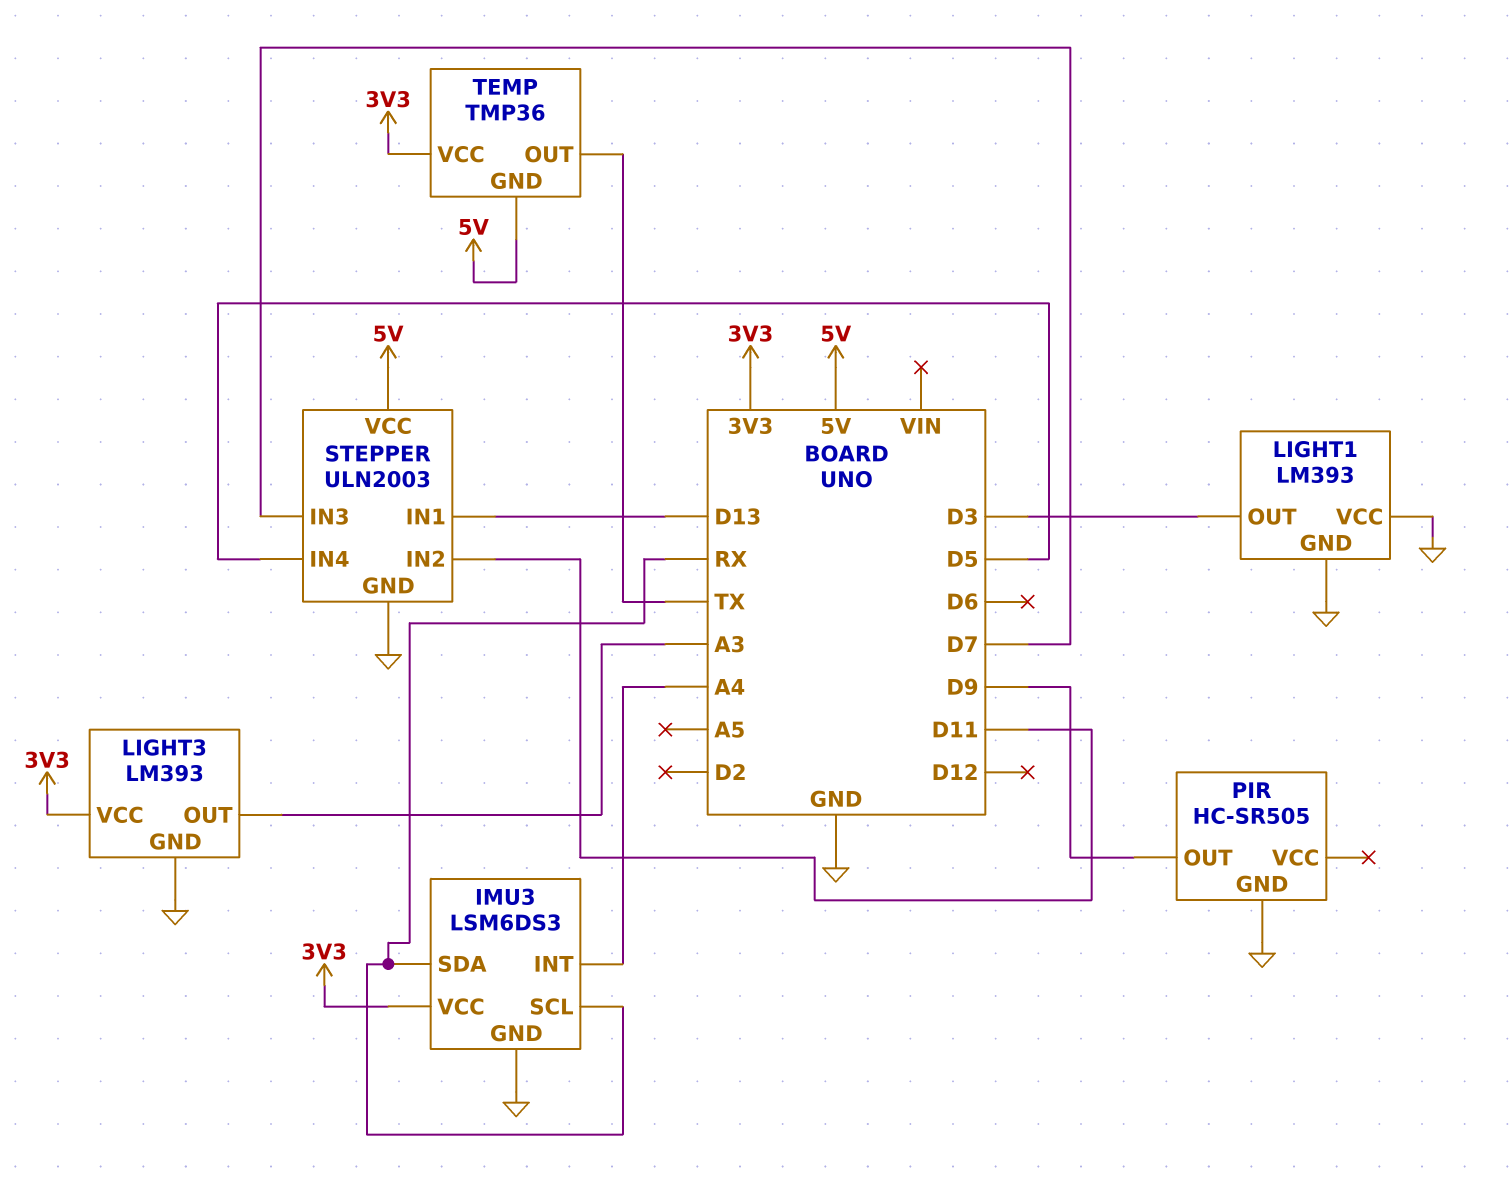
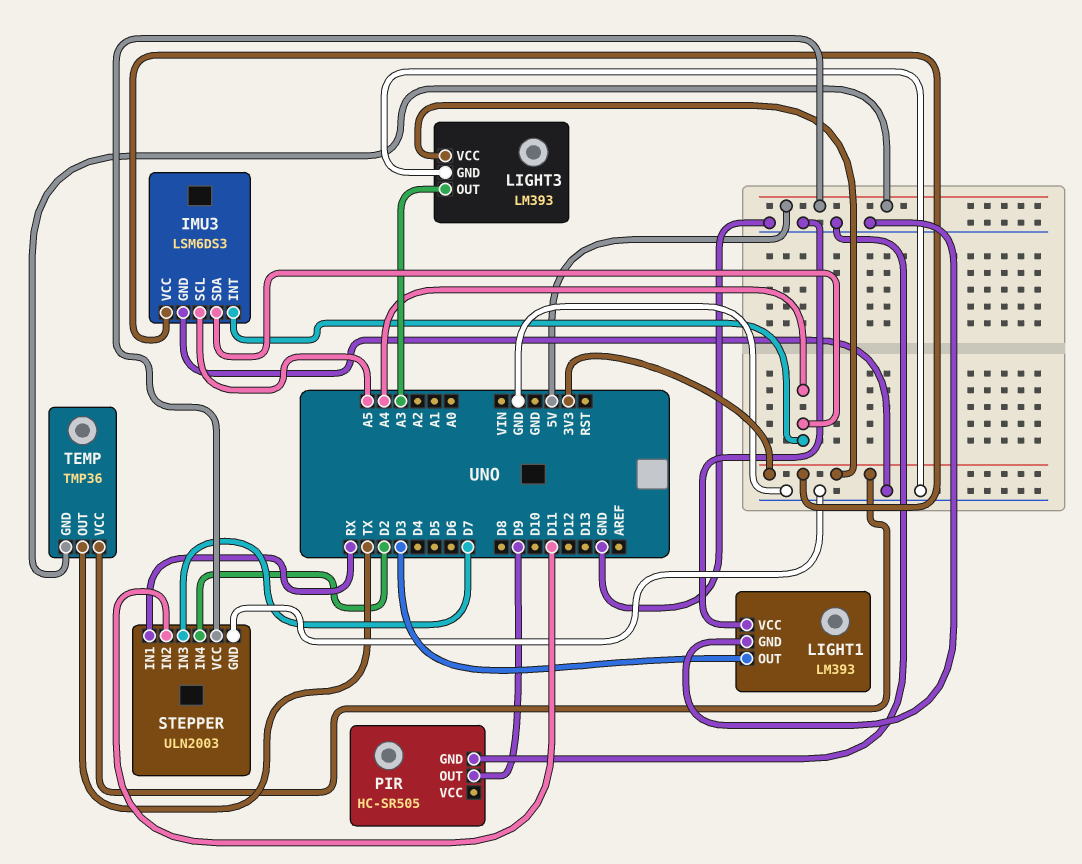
IMU3 pin SCL: RX -> A5
IMU3 pin SDA: RX -> A4
STEPPER pin IN1: D13 -> RX
STEPPER pin IN4: D5 -> D2

